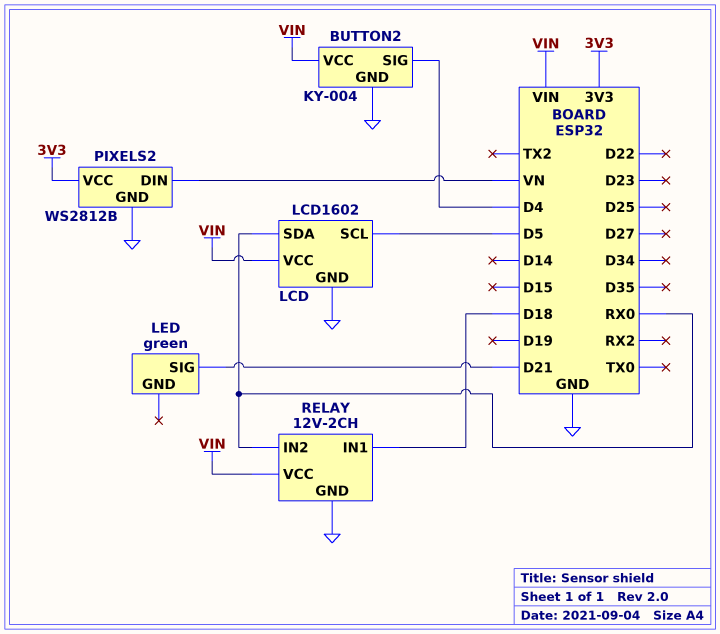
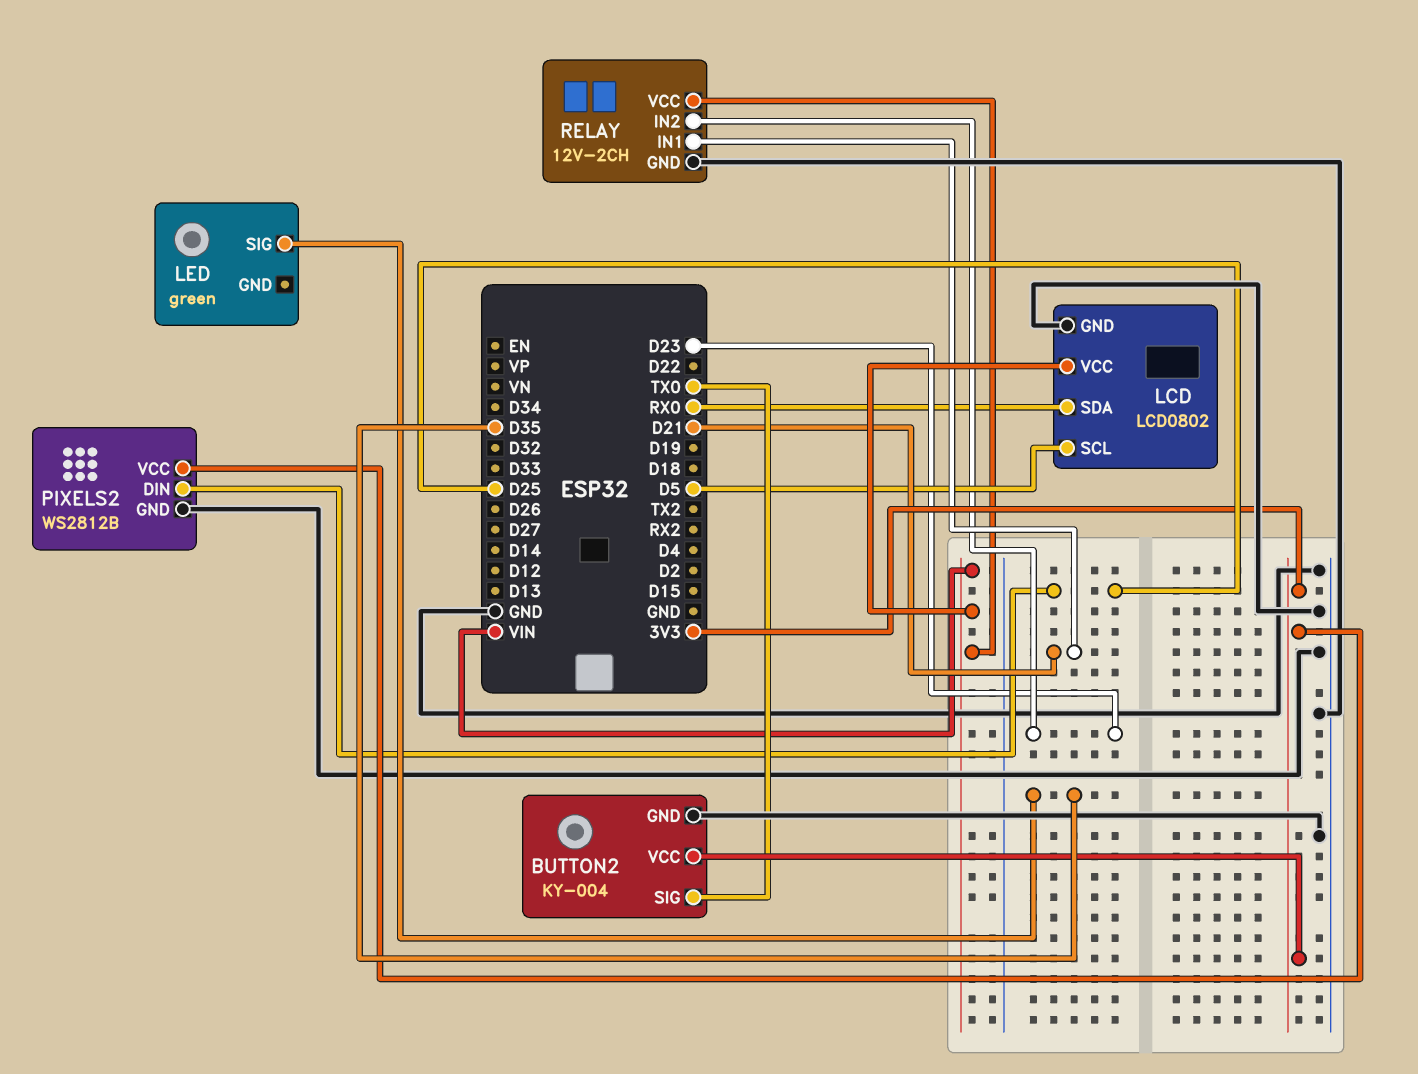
BUTTON2 pin SIG: D4 -> TX0
BUTTON2 pin VCC: VIN -> 3V3
LCD: LCD1602 -> LCD0802
LED pin SIG: D21 -> D35
PIXELS2 pin DIN: VN -> D25
RELAY pin IN1: D18 -> D21
RELAY pin IN2: RX0 -> D23

